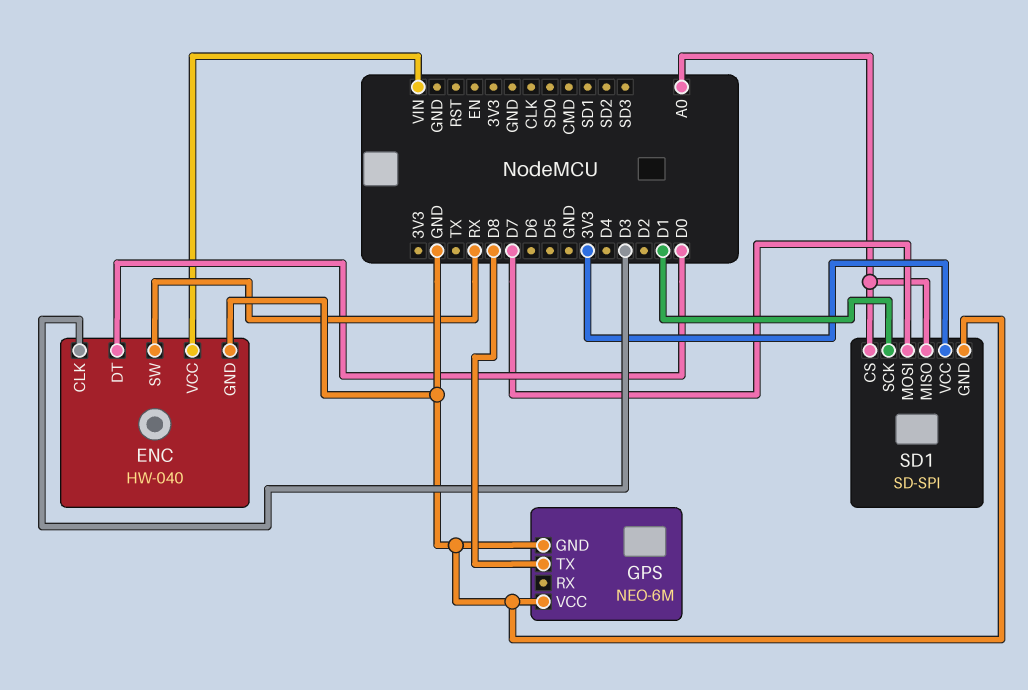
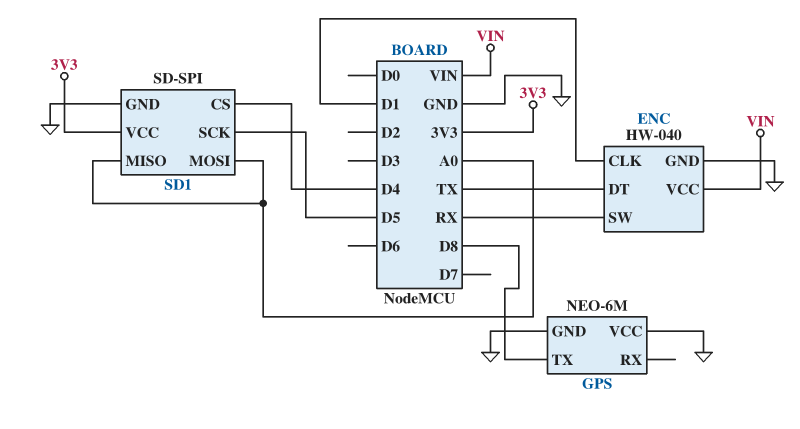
ENC pin CLK: D3 -> D1
ENC pin DT: D0 -> TX
SD1 pin CS: A0 -> D4
SD1 pin MOSI: D7 -> A0
SD1 pin SCK: D1 -> D5

